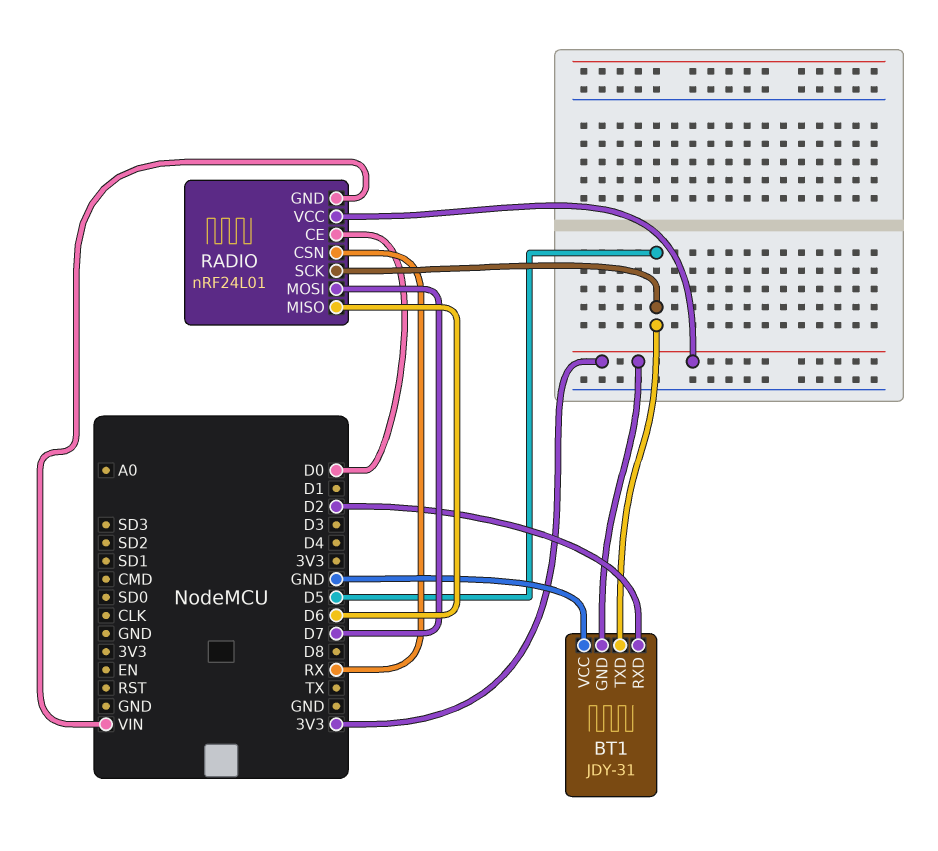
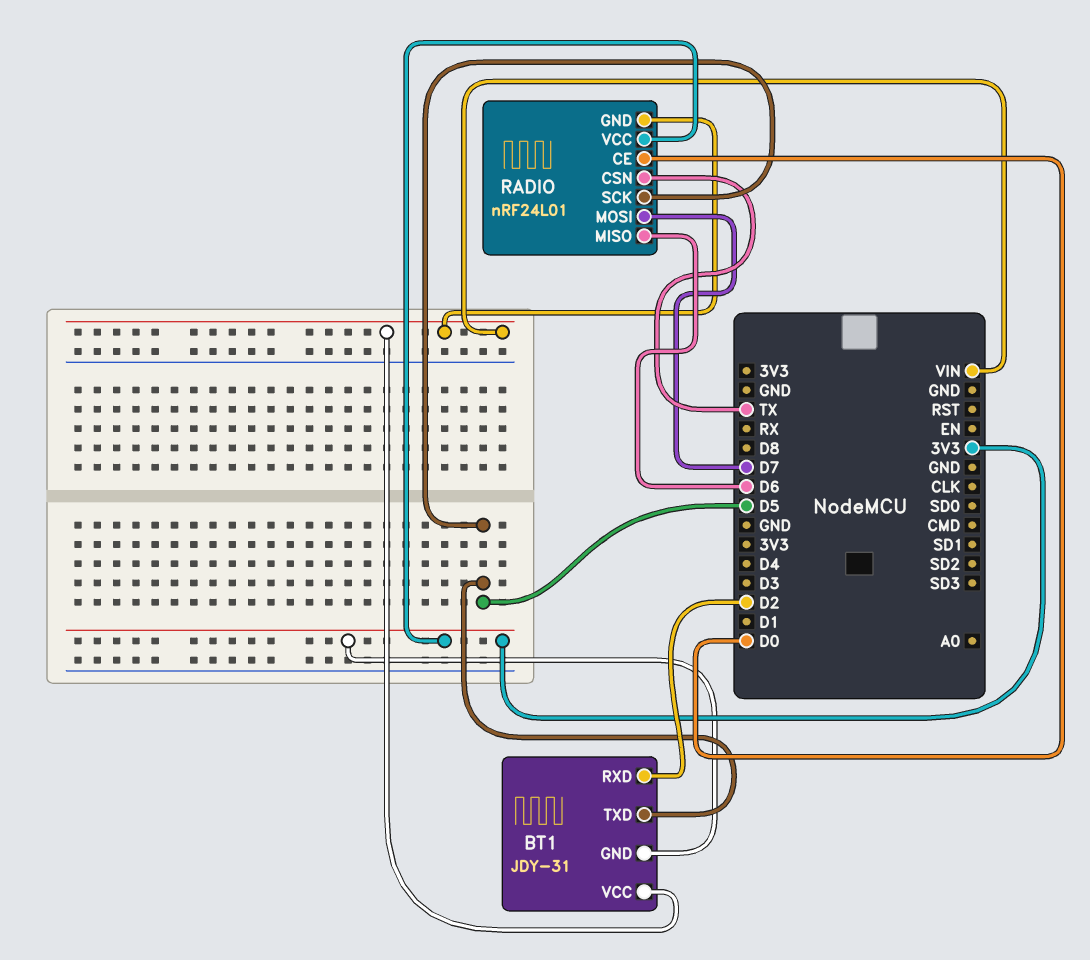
BT1 pin VCC: GND -> VIN
RADIO pin CSN: RX -> TX

